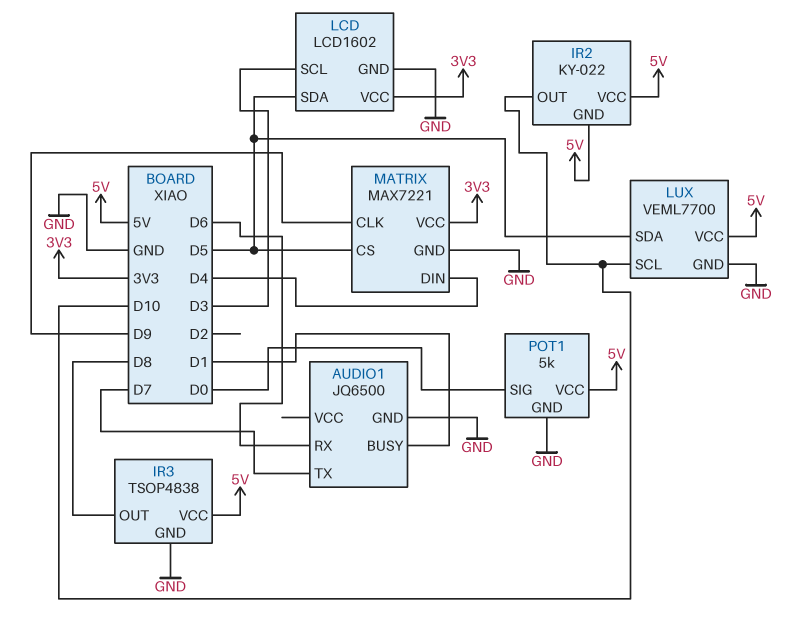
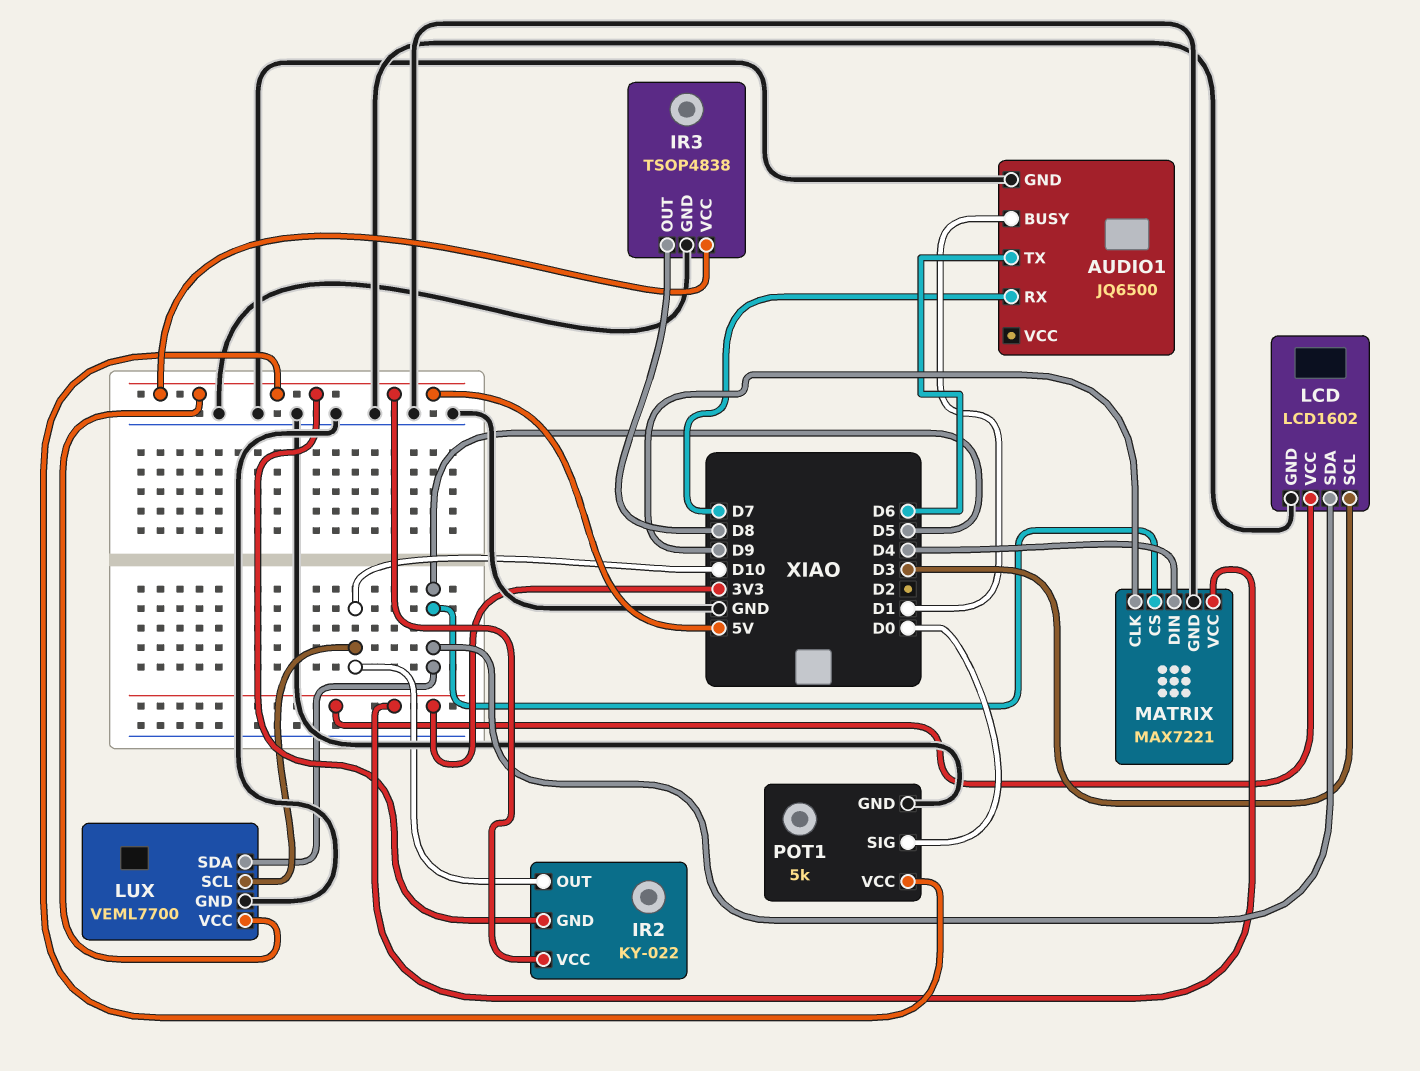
AUDIO1 pin RX: D6 -> D7
AUDIO1 pin TX: D7 -> D6

